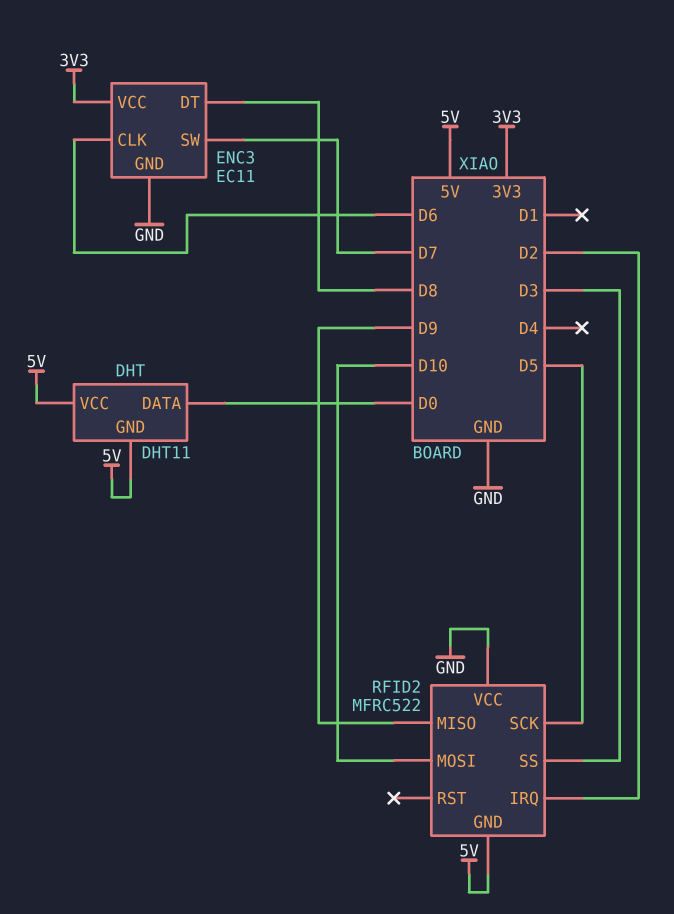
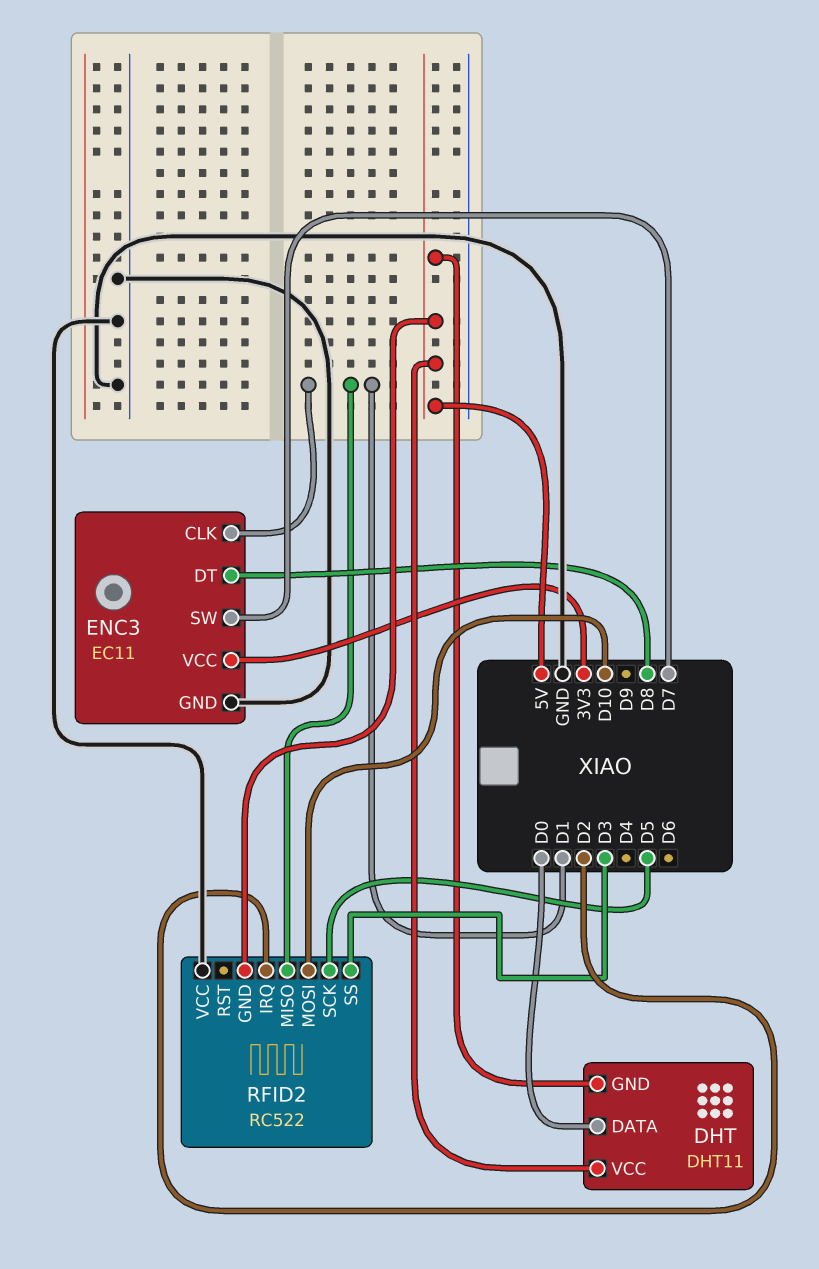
ENC3 pin CLK: D6 -> D1
RFID2: MFRC522 -> RC522
RFID2 pin MISO: D9 -> D1

